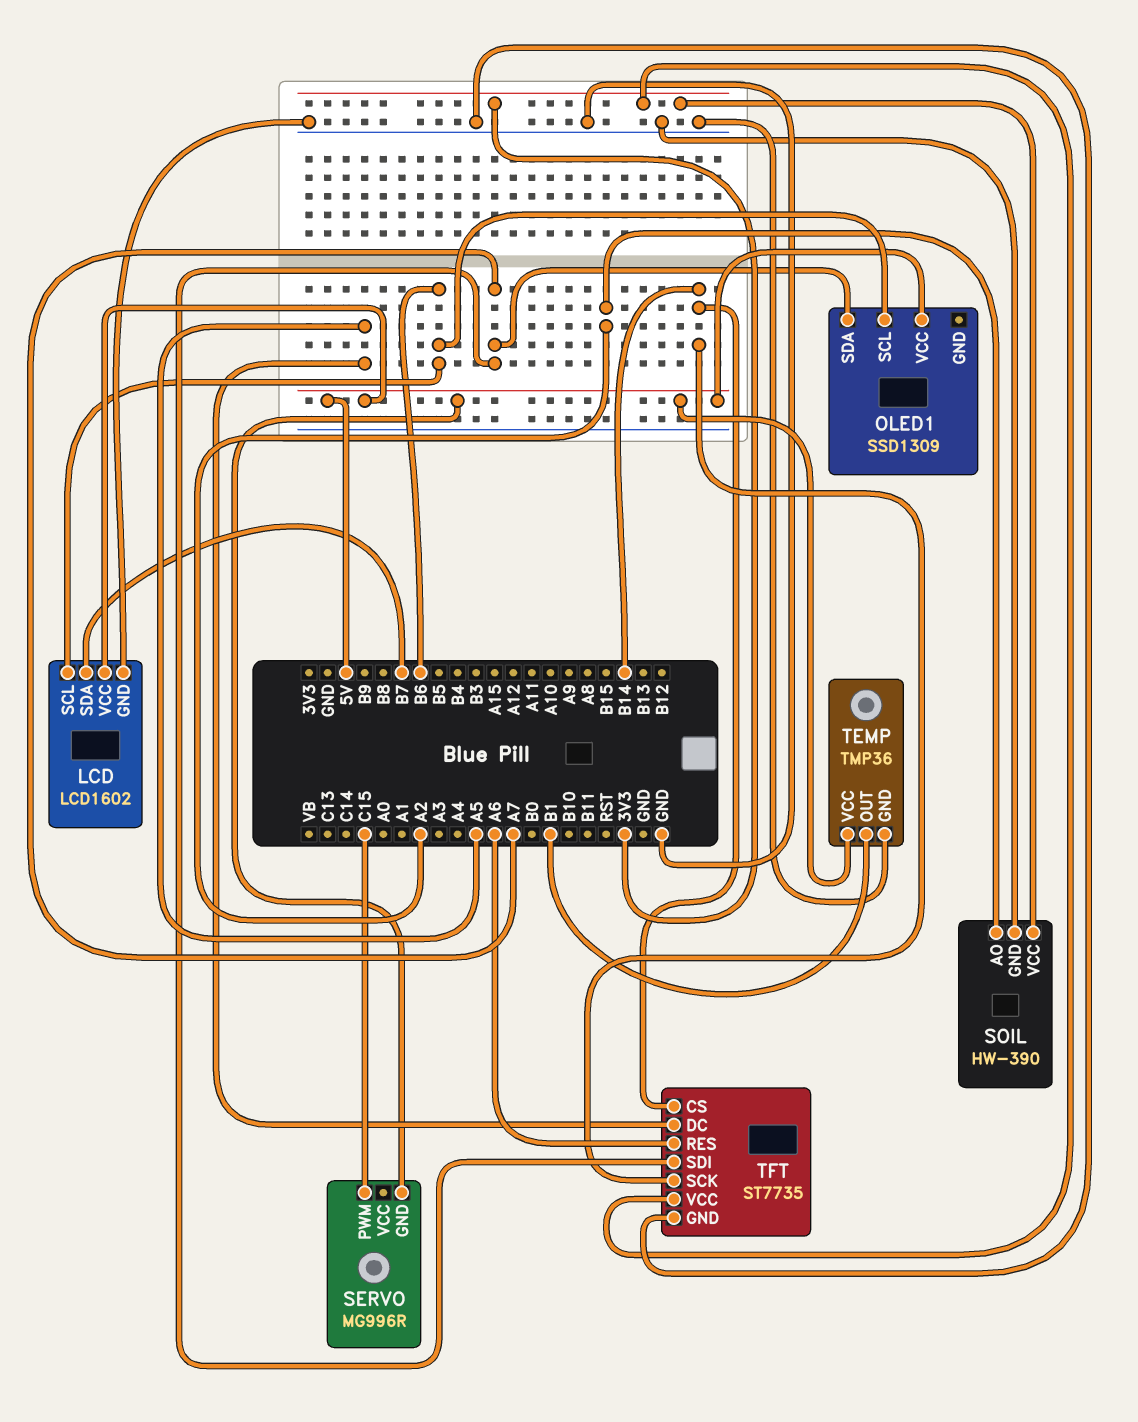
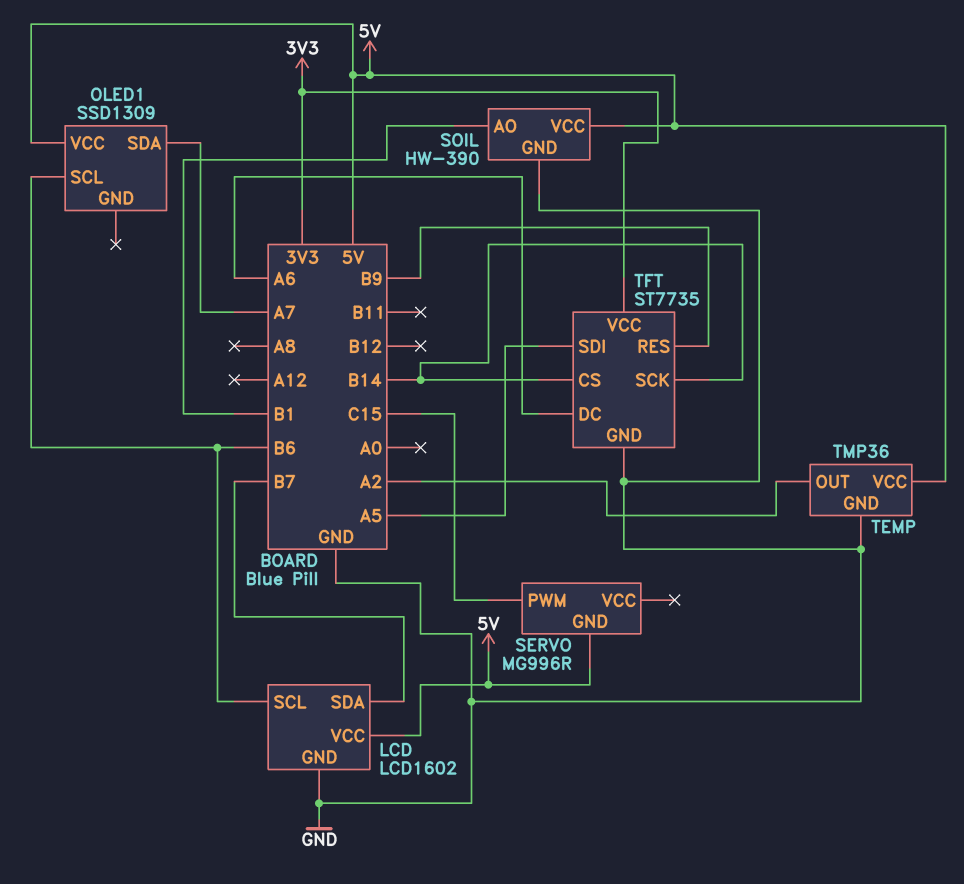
SOIL pin AO: A2 -> B1
SOIL pin VCC: 3V3 -> 5V
TEMP pin OUT: B1 -> A2
TFT pin DC: A5 -> A6
TFT pin RES: A6 -> B9
TFT pin SDI: A7 -> A5

